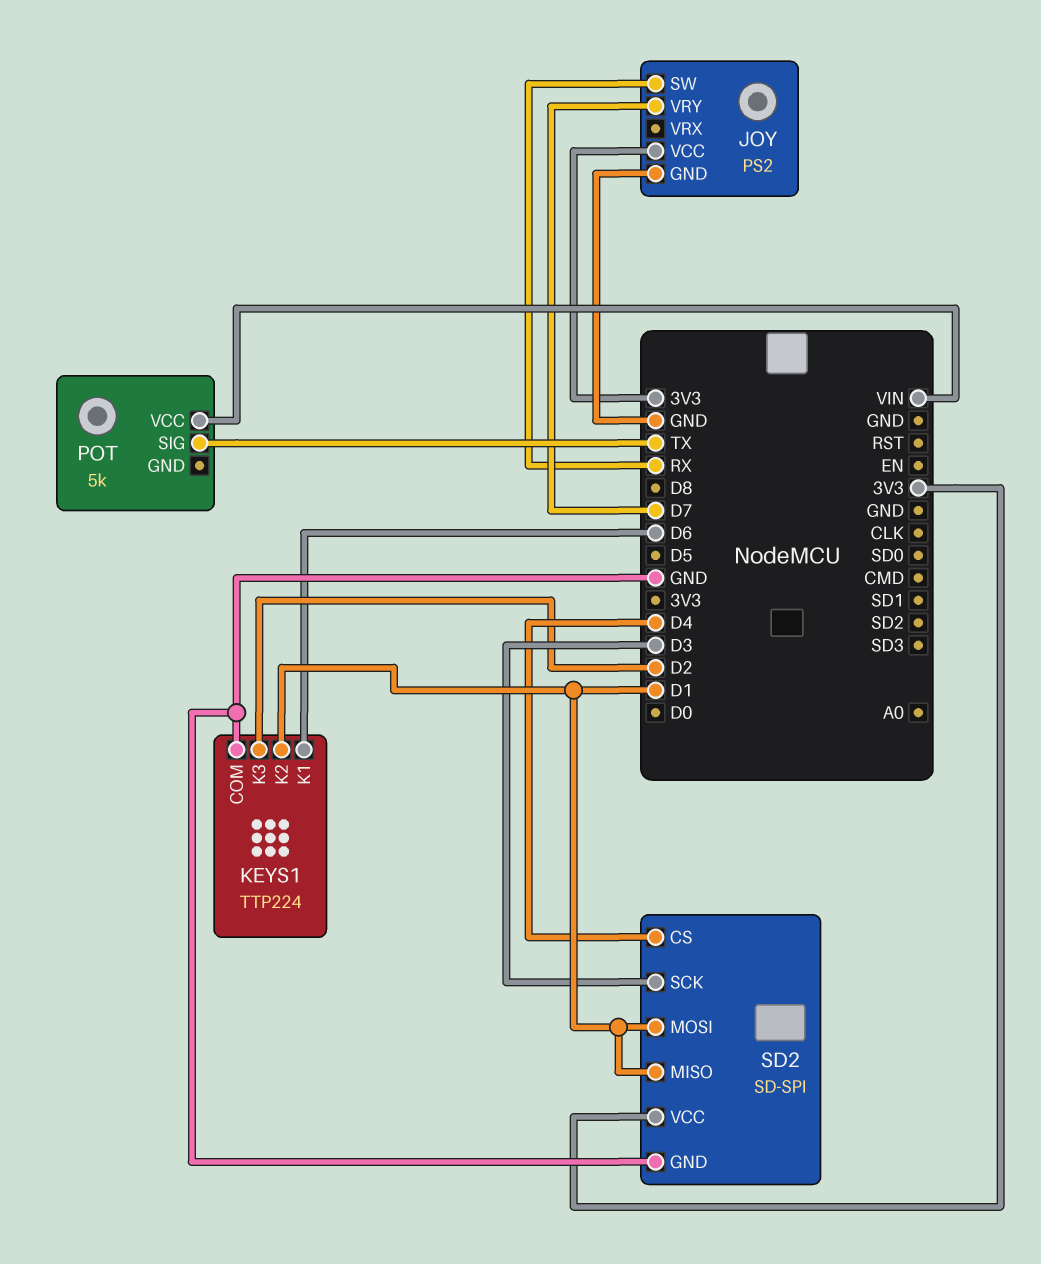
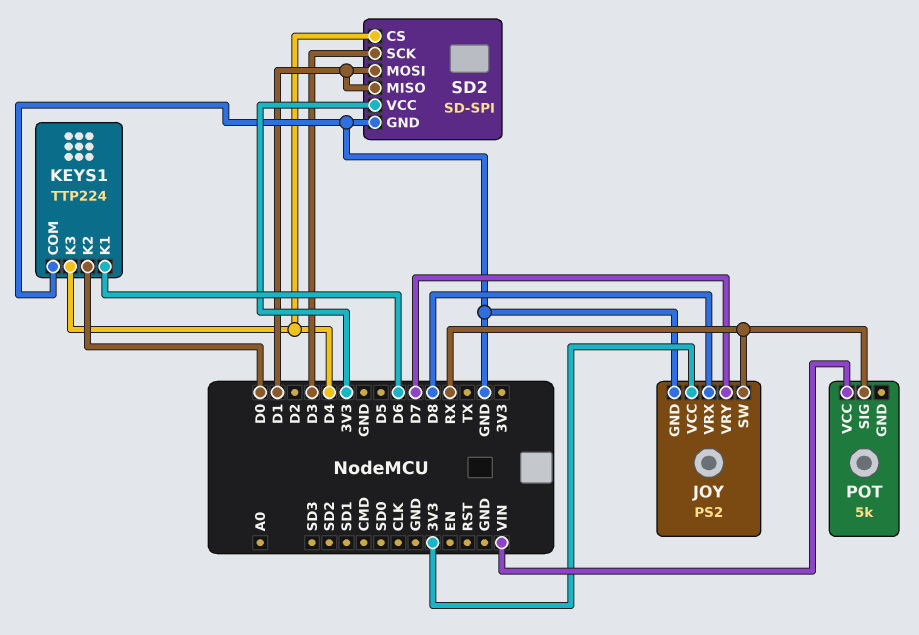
JOY pin VRX: none -> D8
KEYS1 pin K2: D1 -> D0
KEYS1 pin K3: D2 -> D4
POT pin SIG: TX -> RX

